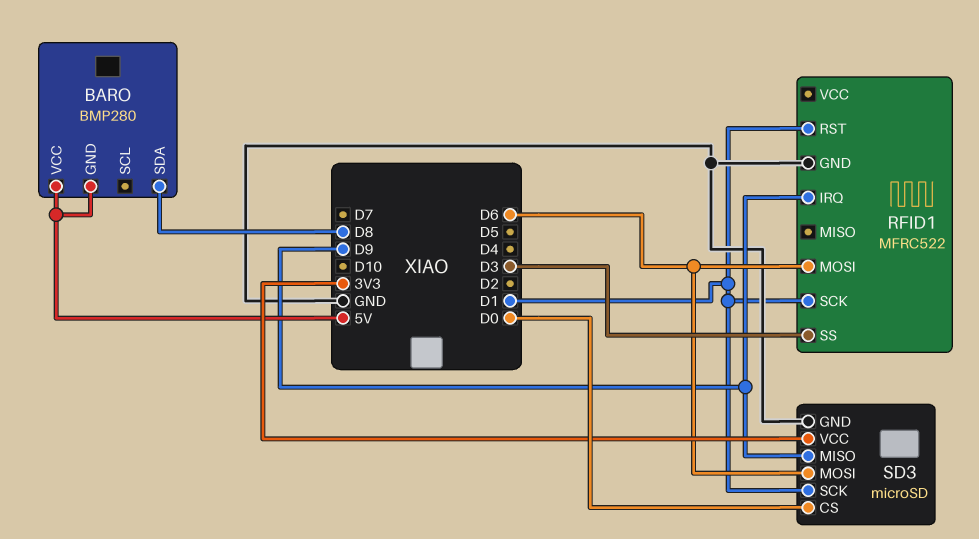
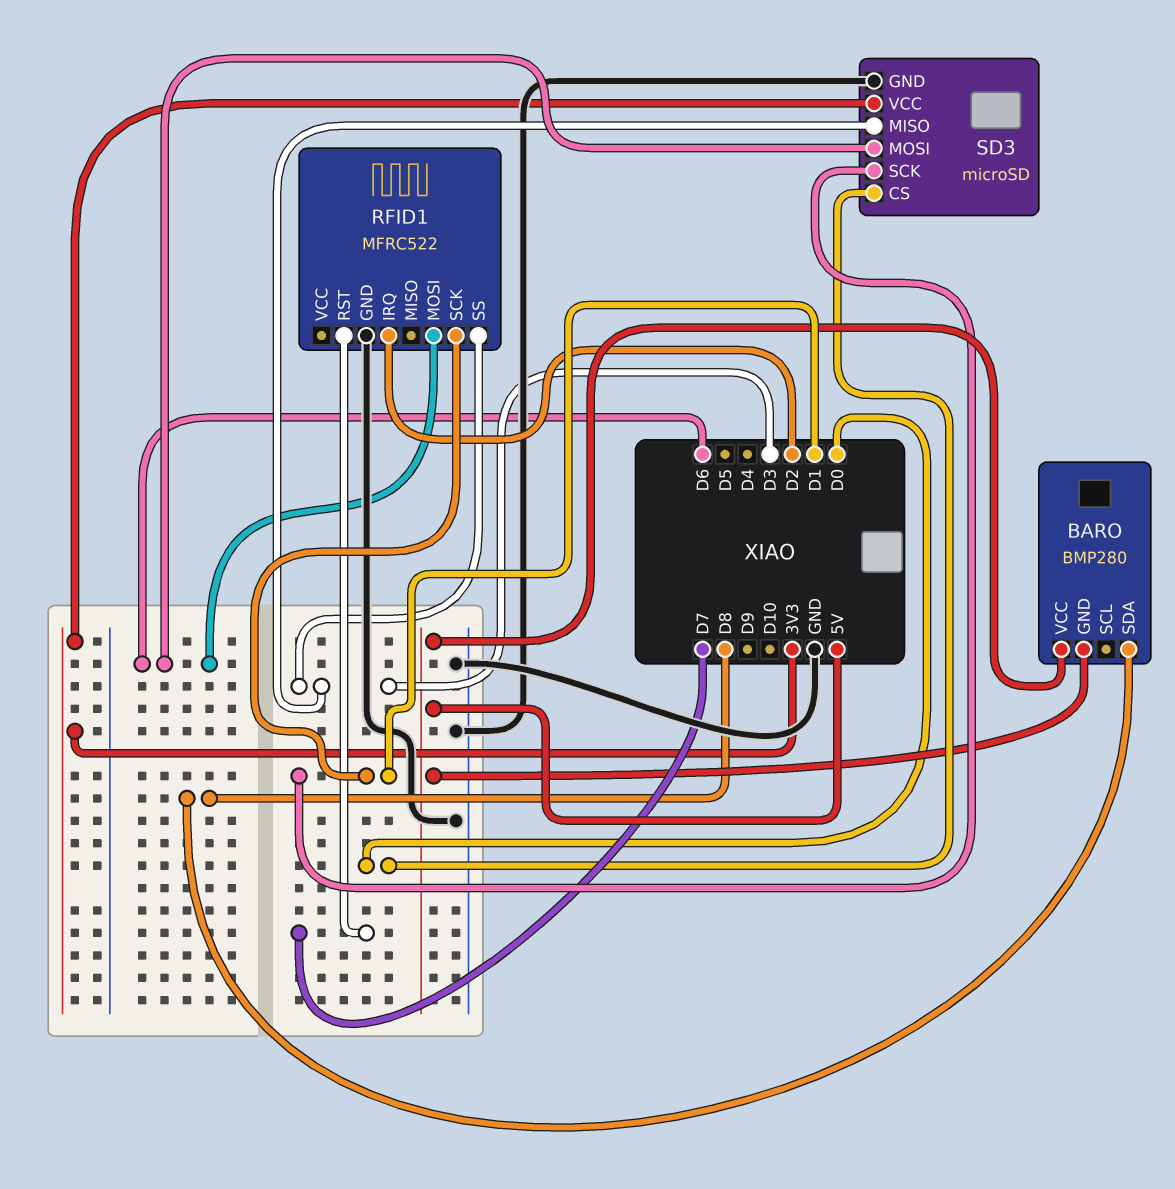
RFID1 pin IRQ: D9 -> D2
RFID1 pin RST: D1 -> D7
SD3 pin MISO: D9 -> D3

